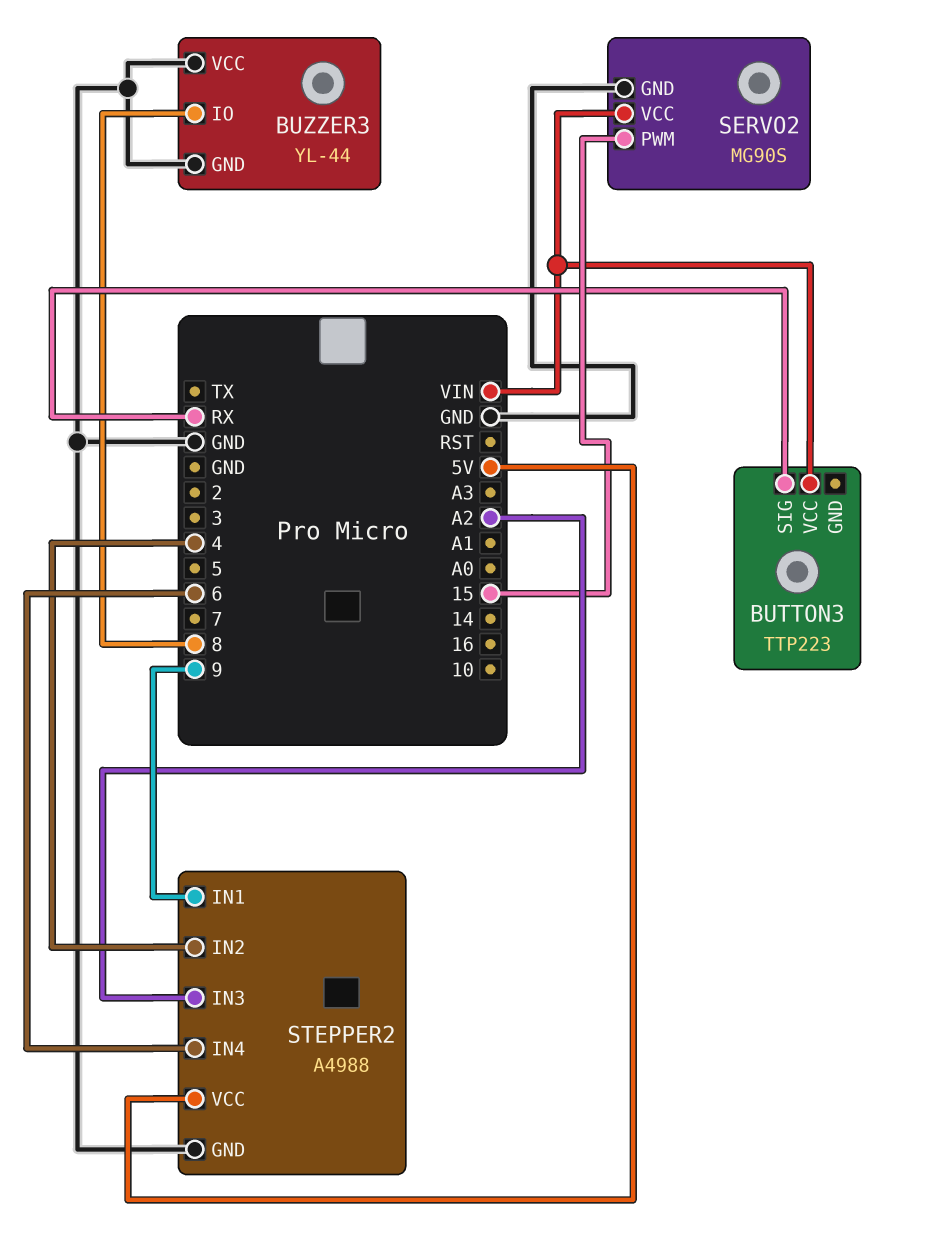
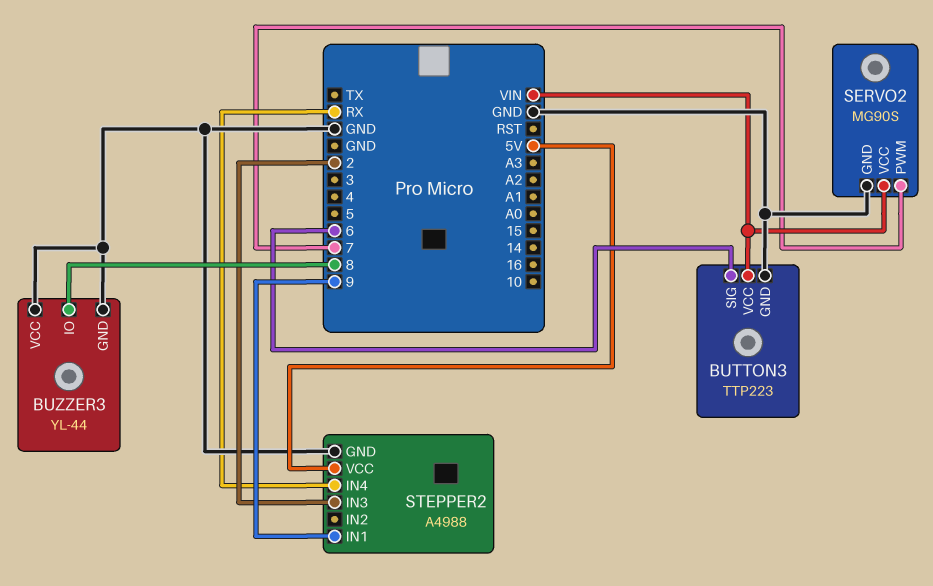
BUTTON3 pin GND: none -> GND
BUTTON3 pin SIG: RX -> 6
SERVO2 pin PWM: 15 -> 7
STEPPER2 pin IN2: 4 -> none
STEPPER2 pin IN3: A2 -> 2
STEPPER2 pin IN4: 6 -> RX

